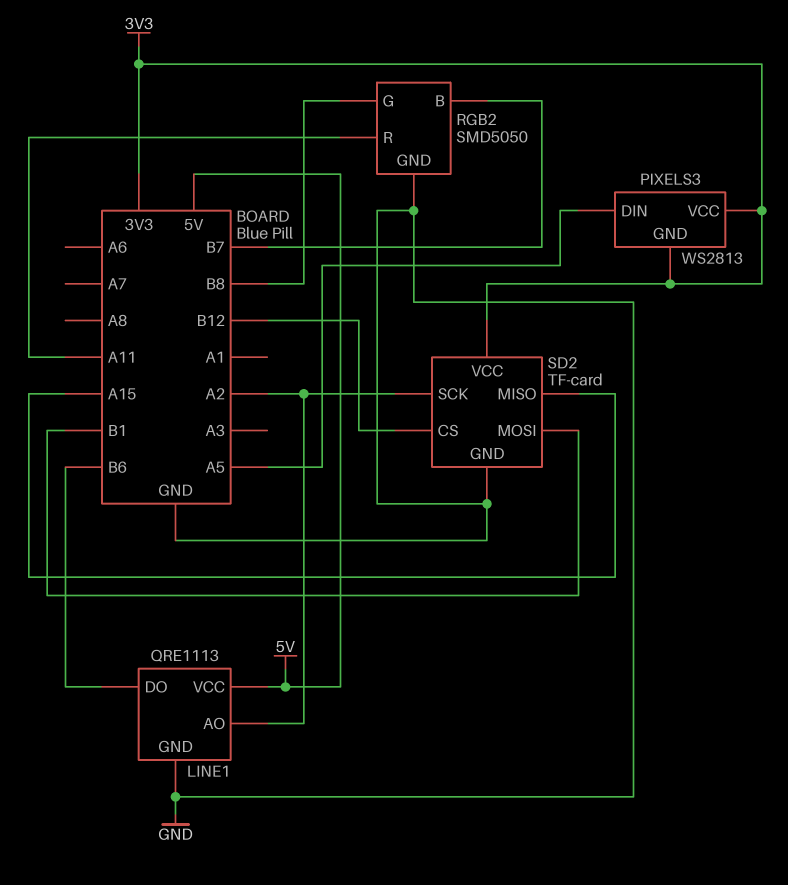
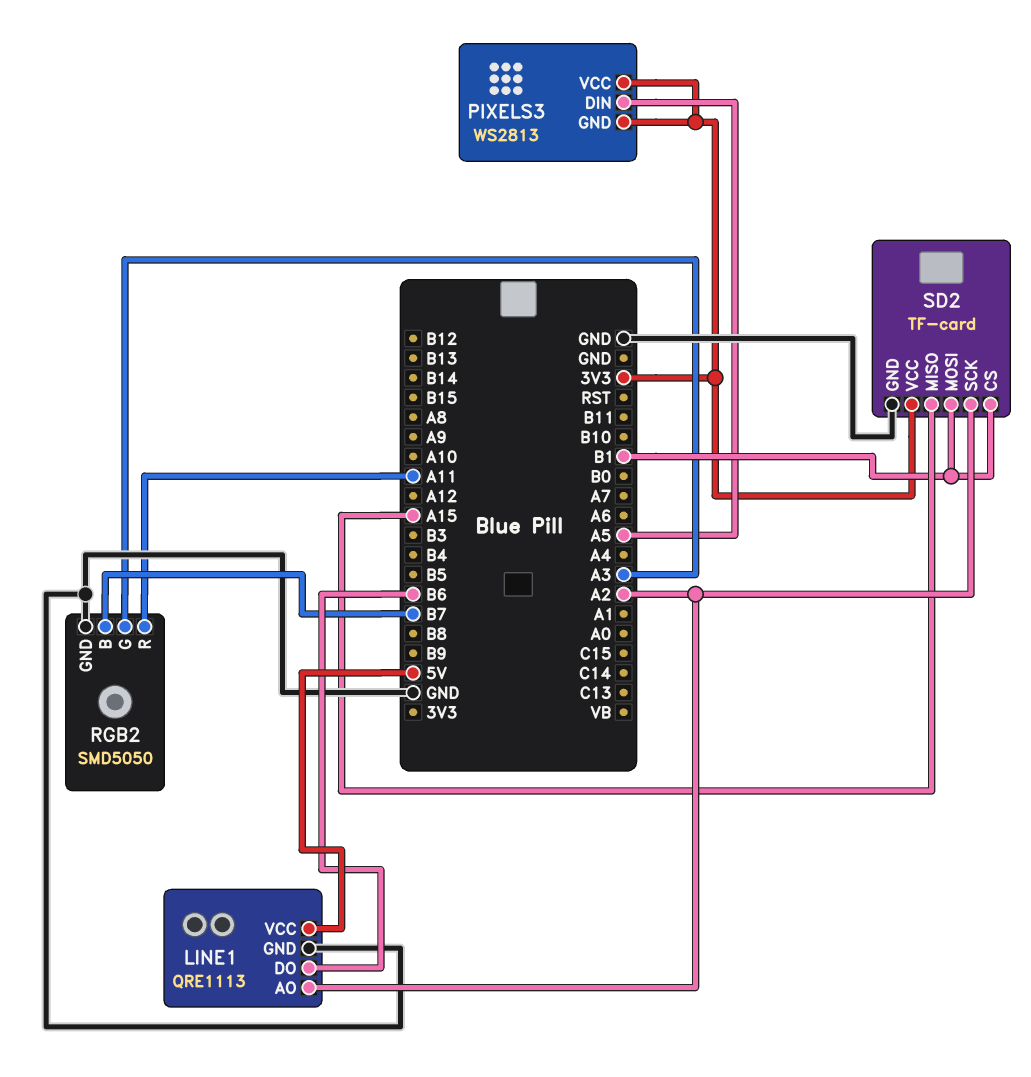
RGB2 pin G: B8 -> A3
SD2 pin CS: B12 -> B1

